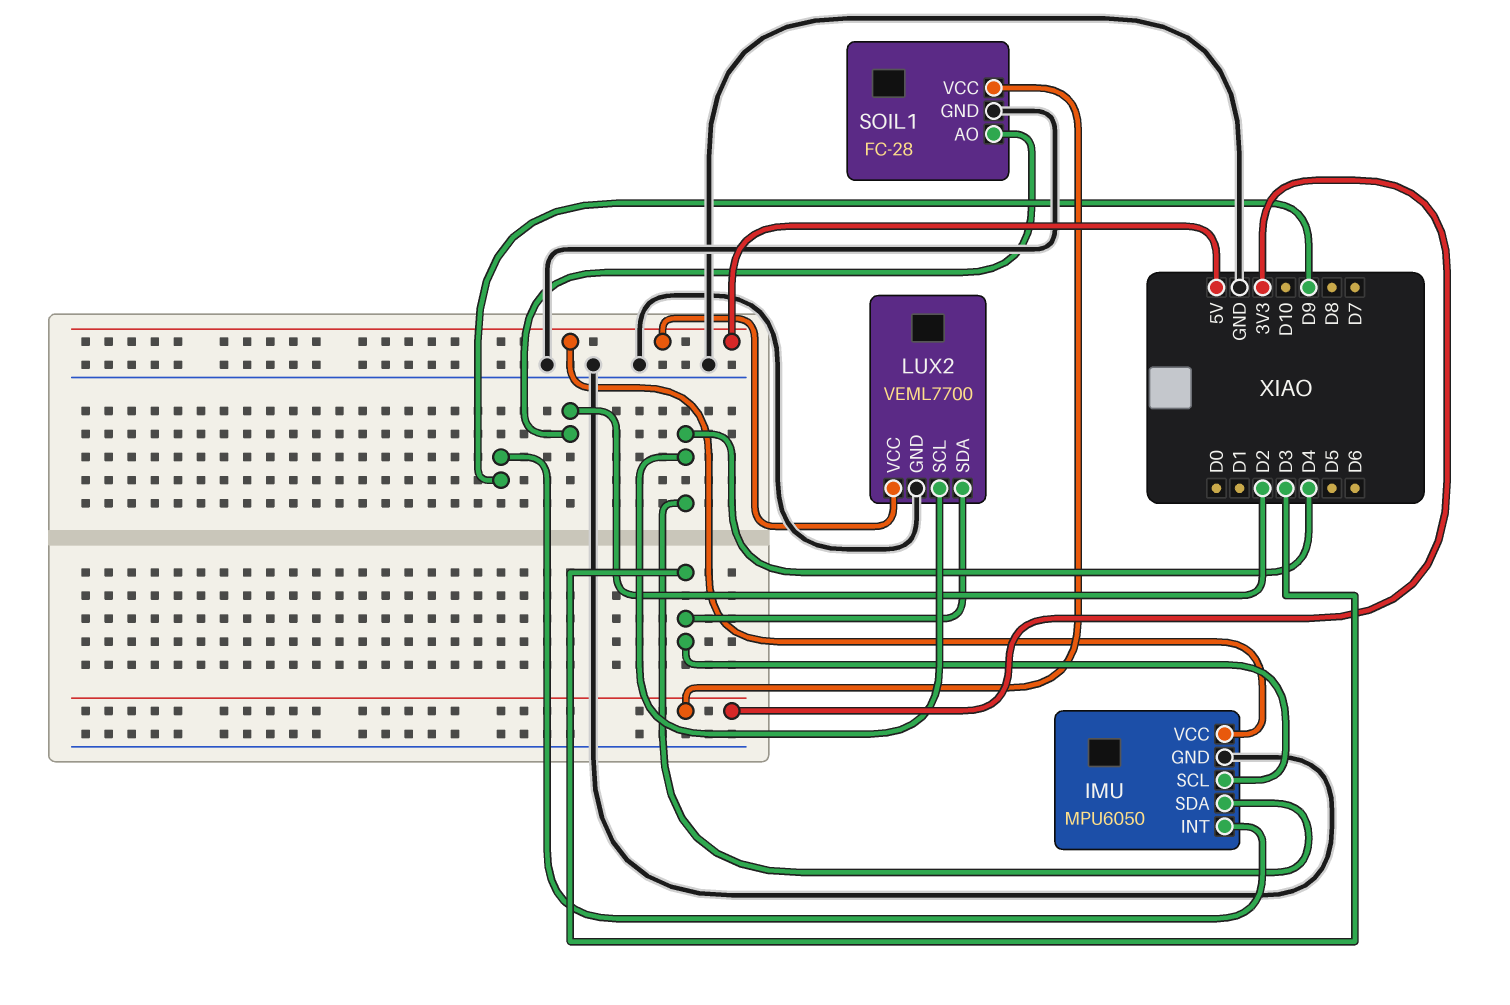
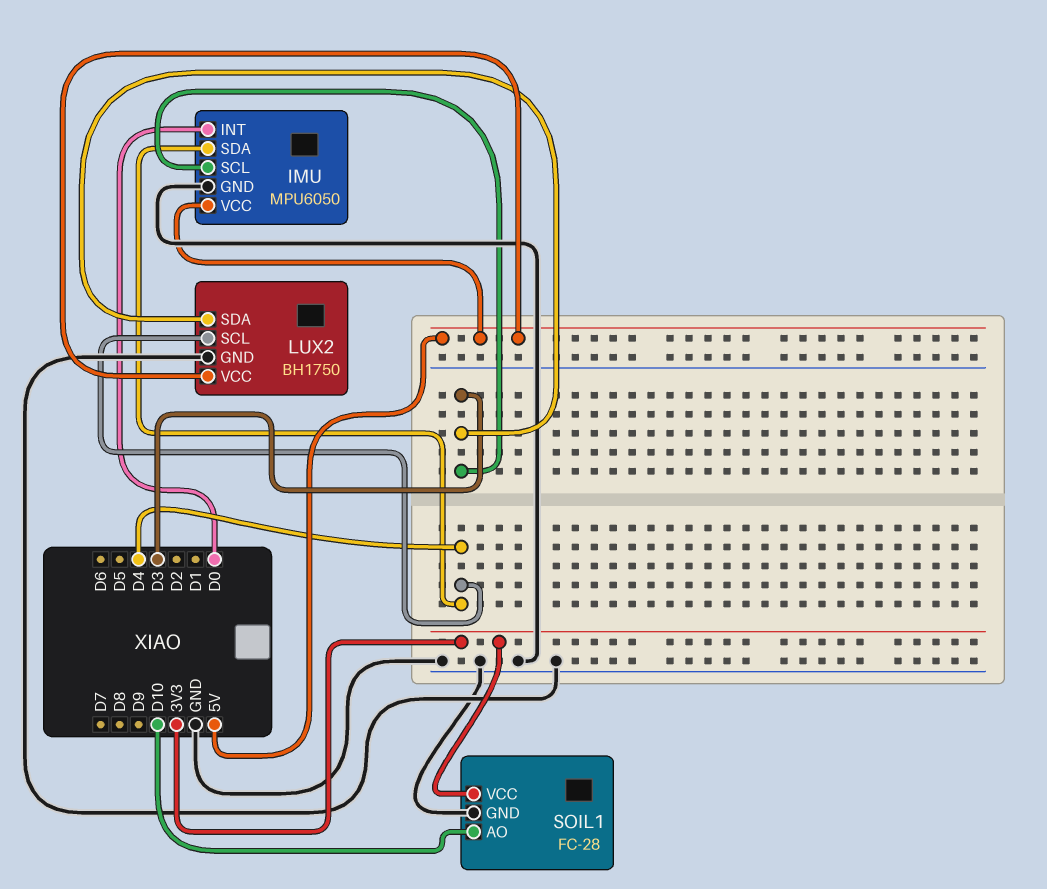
IMU pin INT: D9 -> D0
LUX2: VEML7700 -> BH1750
SOIL1 pin AO: D2 -> D10

